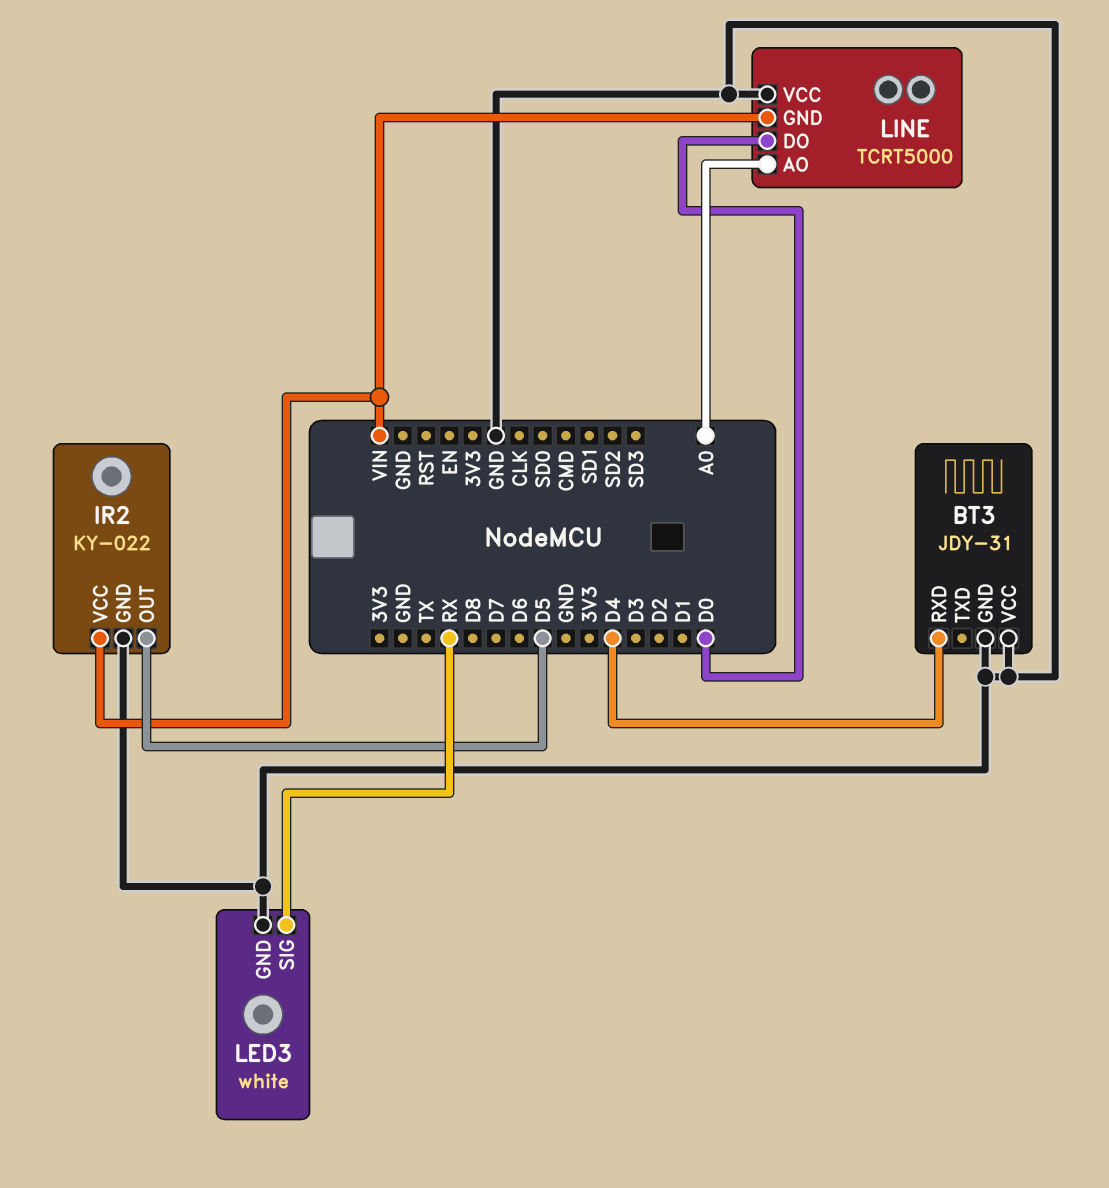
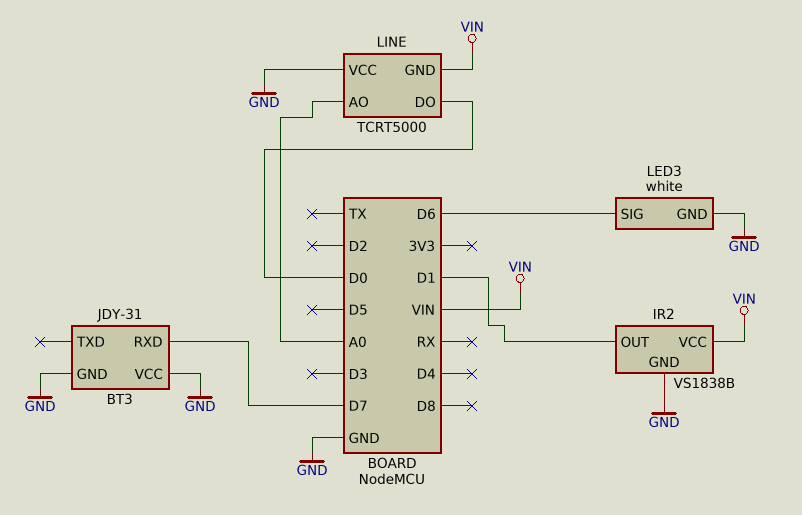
BT3 pin RXD: D4 -> D7
IR2: KY-022 -> VS1838B
IR2 pin OUT: D5 -> D1
LED3 pin SIG: RX -> D6

